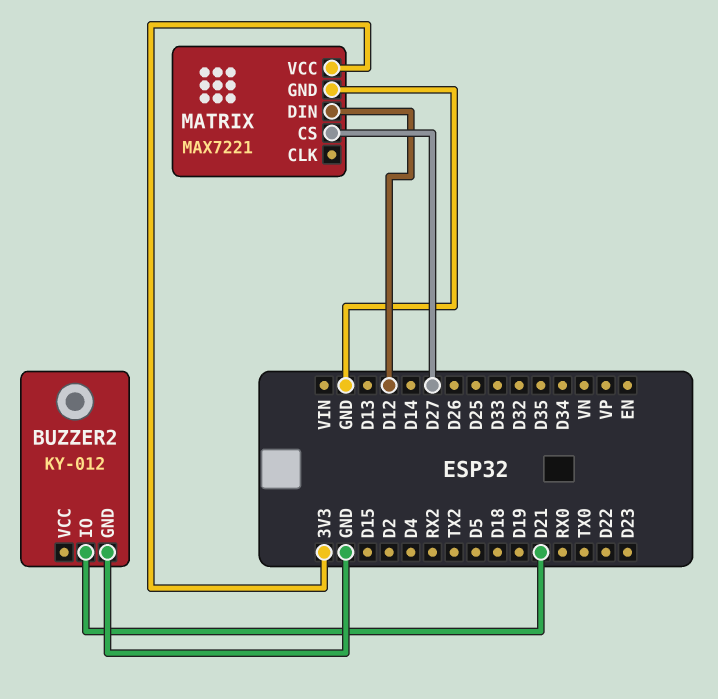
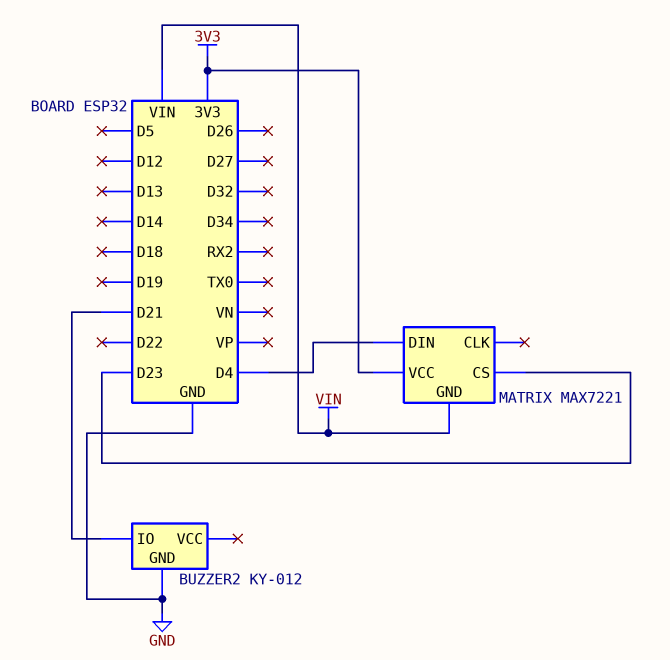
MATRIX pin CS: D27 -> D23
MATRIX pin DIN: D12 -> D4
MATRIX pin GND: GND -> VIN

